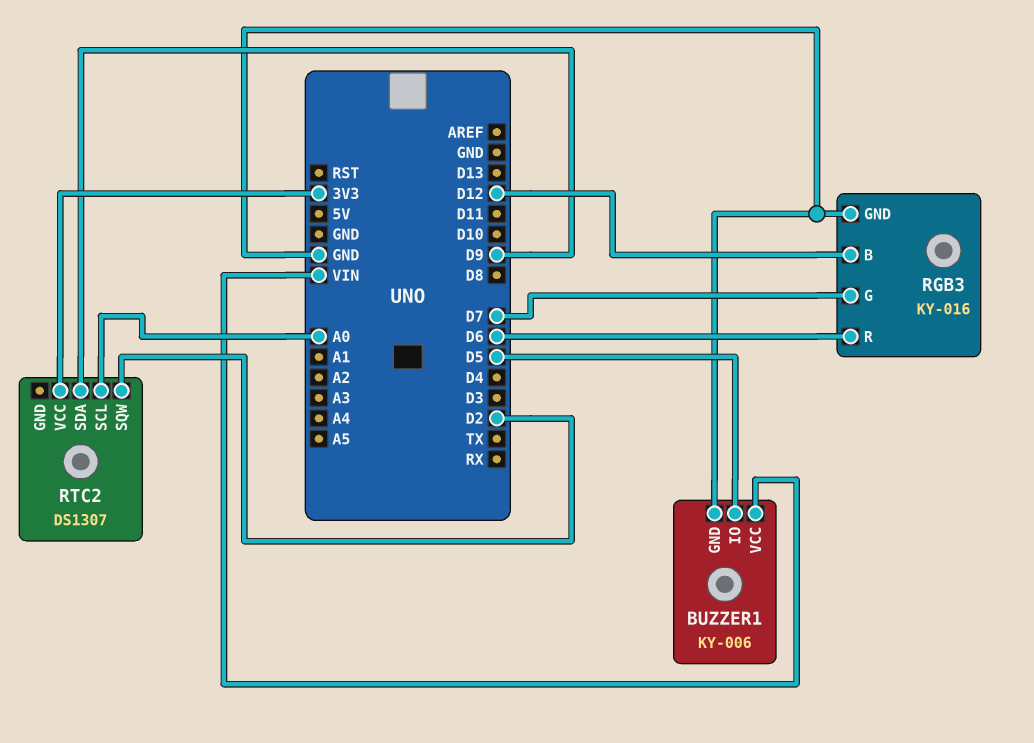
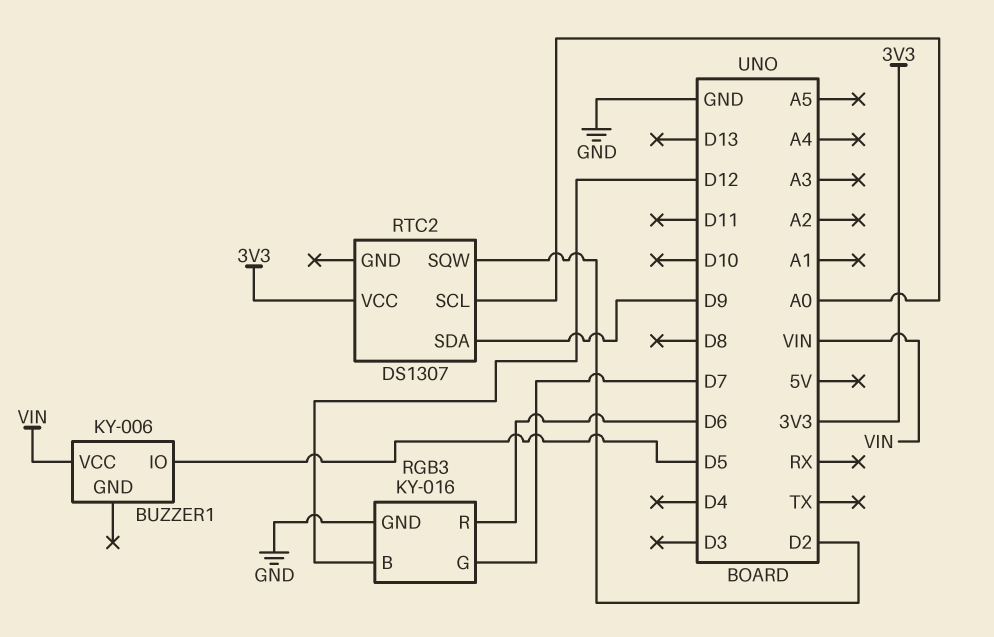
BUZZER1 pin GND: GND -> none

